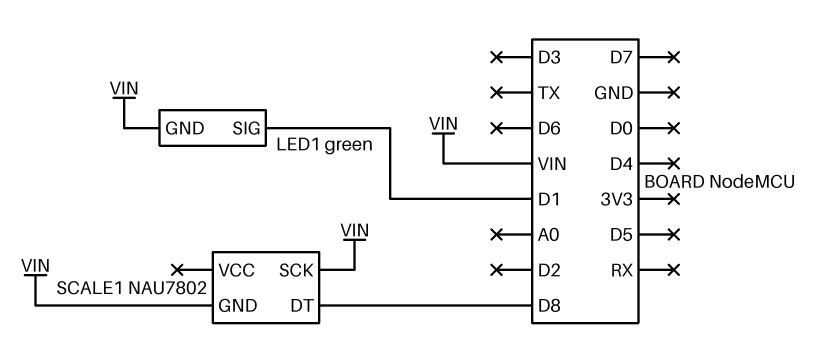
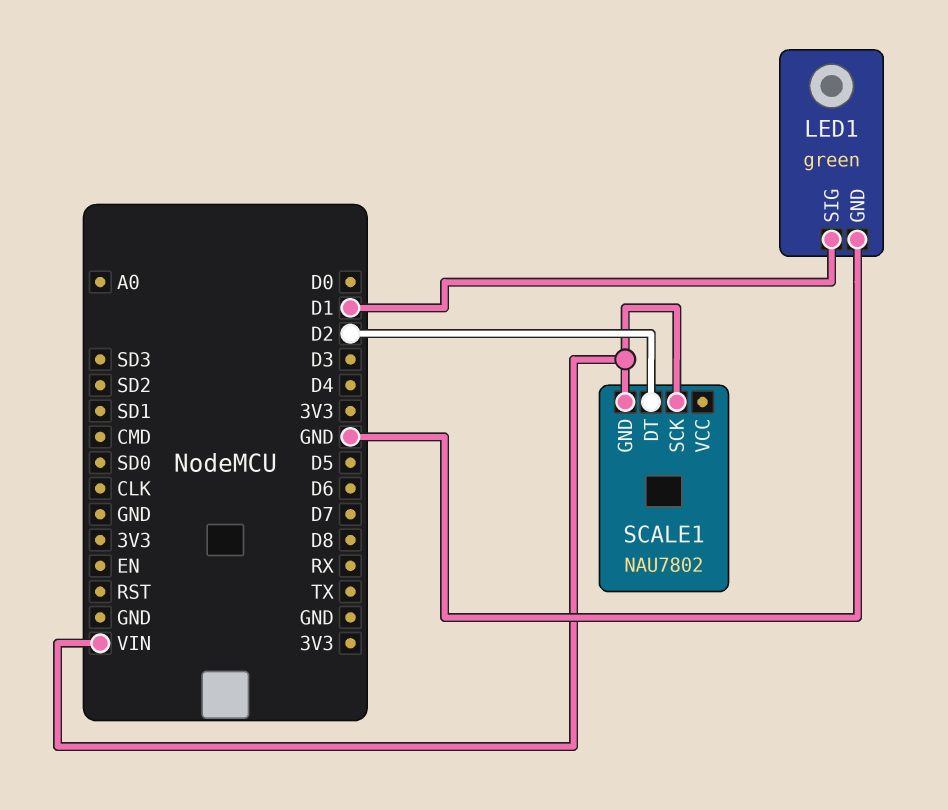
LED1 pin GND: VIN -> GND
SCALE1 pin DT: D8 -> D2

